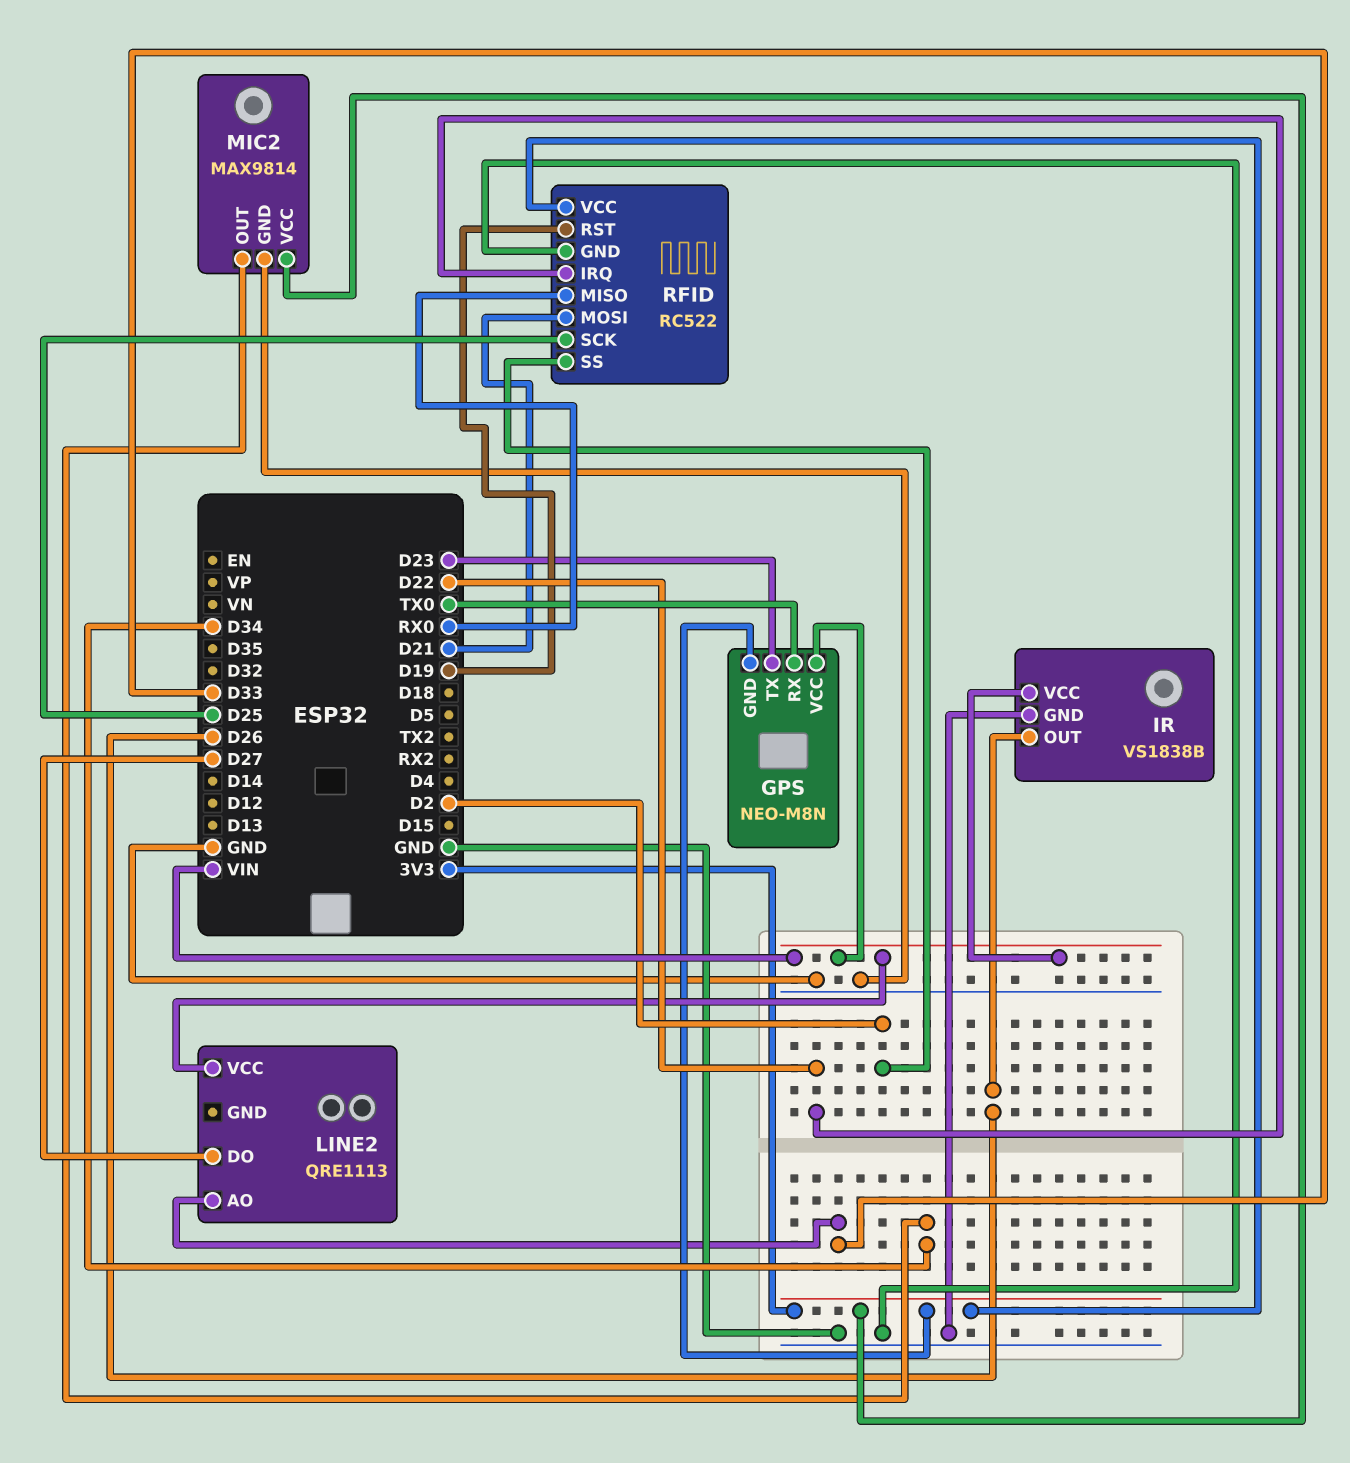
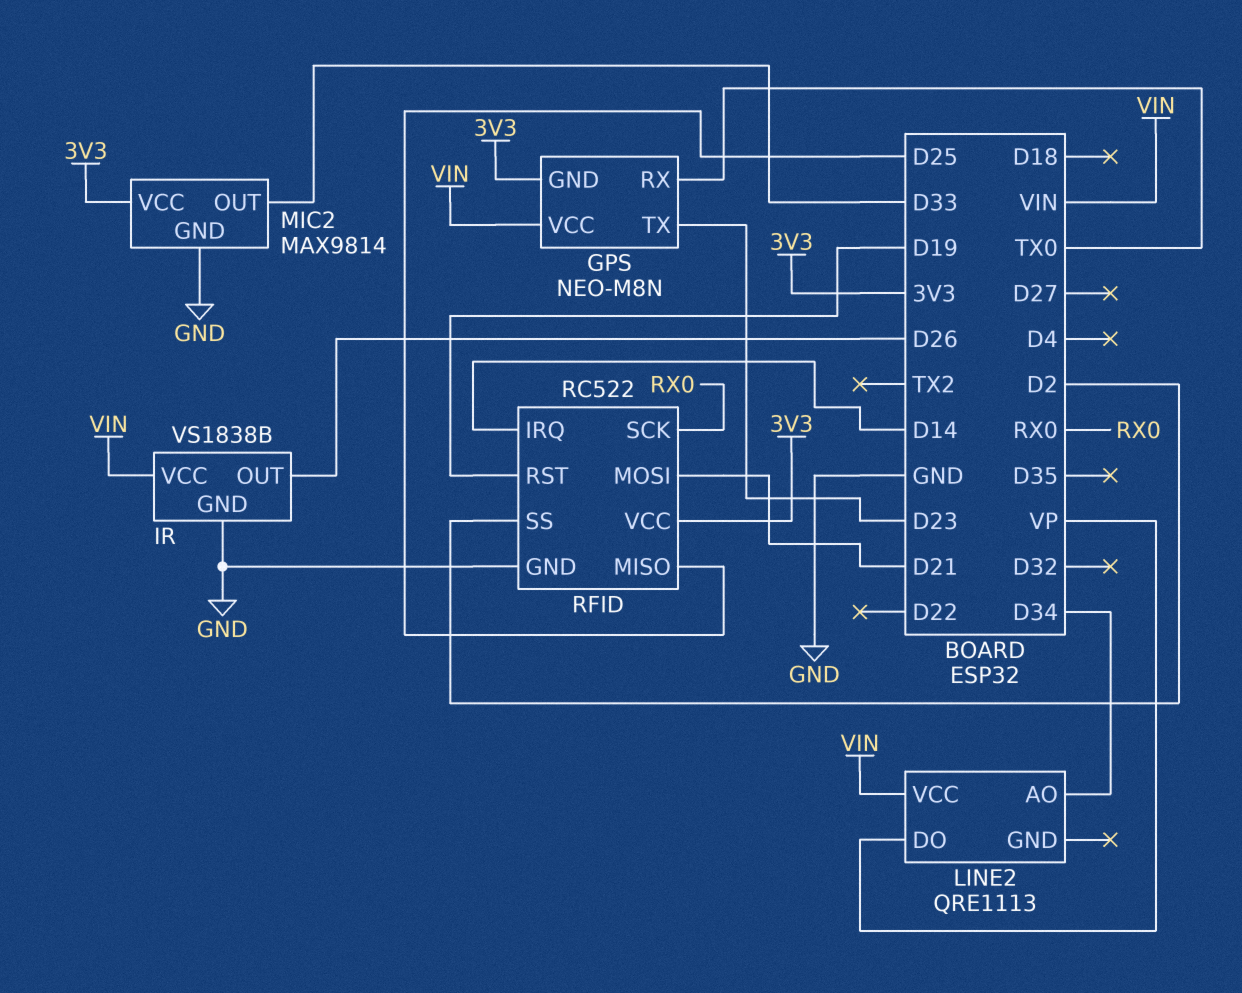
LINE2 pin AO: D33 -> D34
LINE2 pin DO: D27 -> VP
MIC2 pin OUT: D34 -> D33
RFID pin IRQ: D22 -> D14
RFID pin MISO: RX0 -> D25
RFID pin SCK: D25 -> RX0

